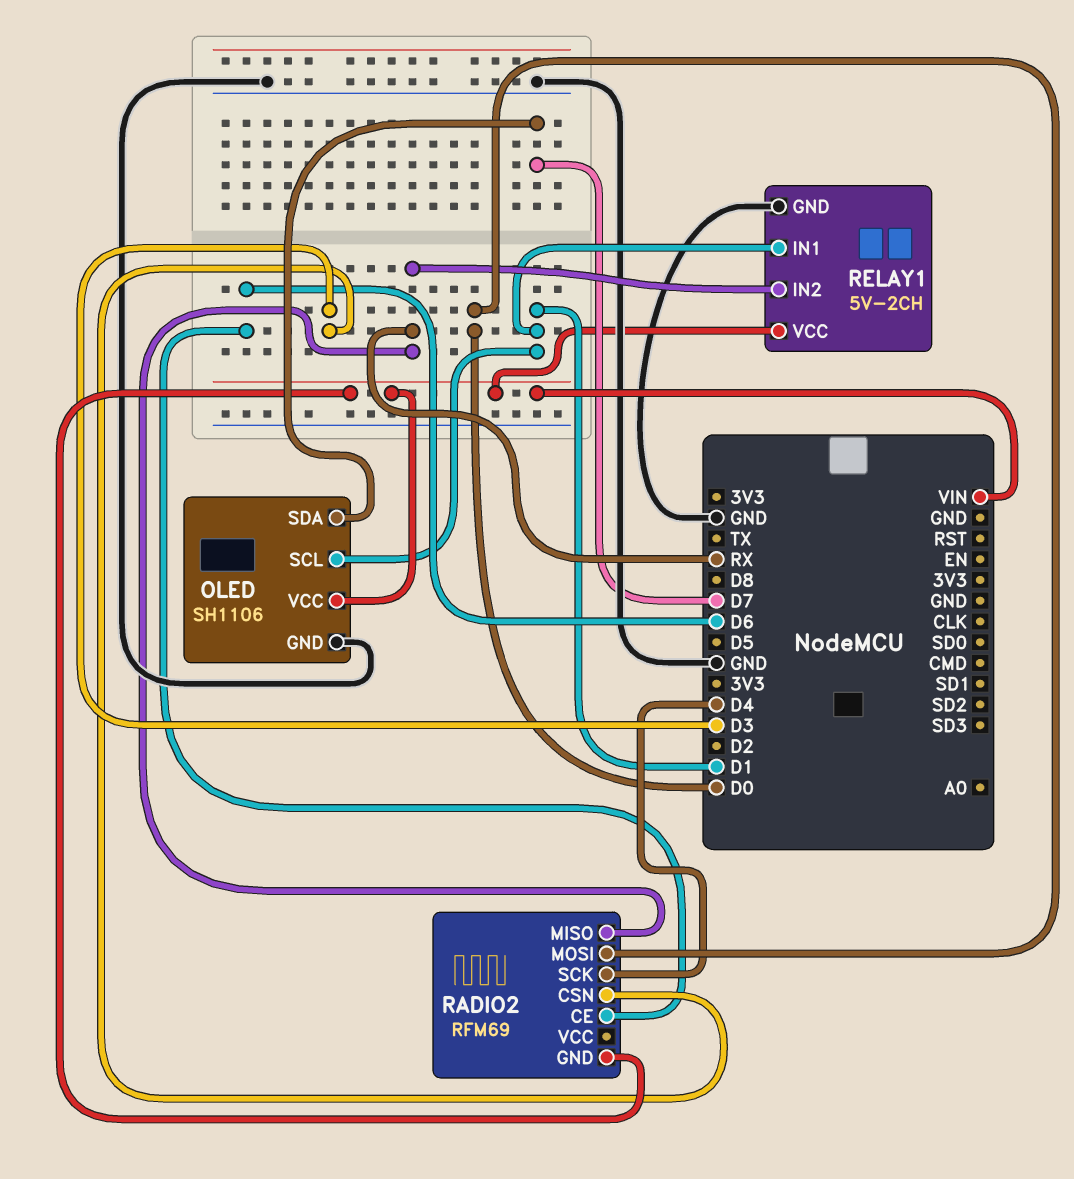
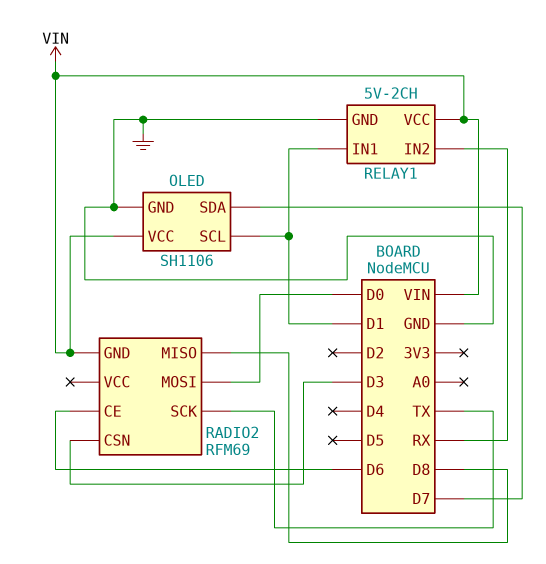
RADIO2 pin MISO: RX -> D8
RADIO2 pin SCK: D4 -> TX

